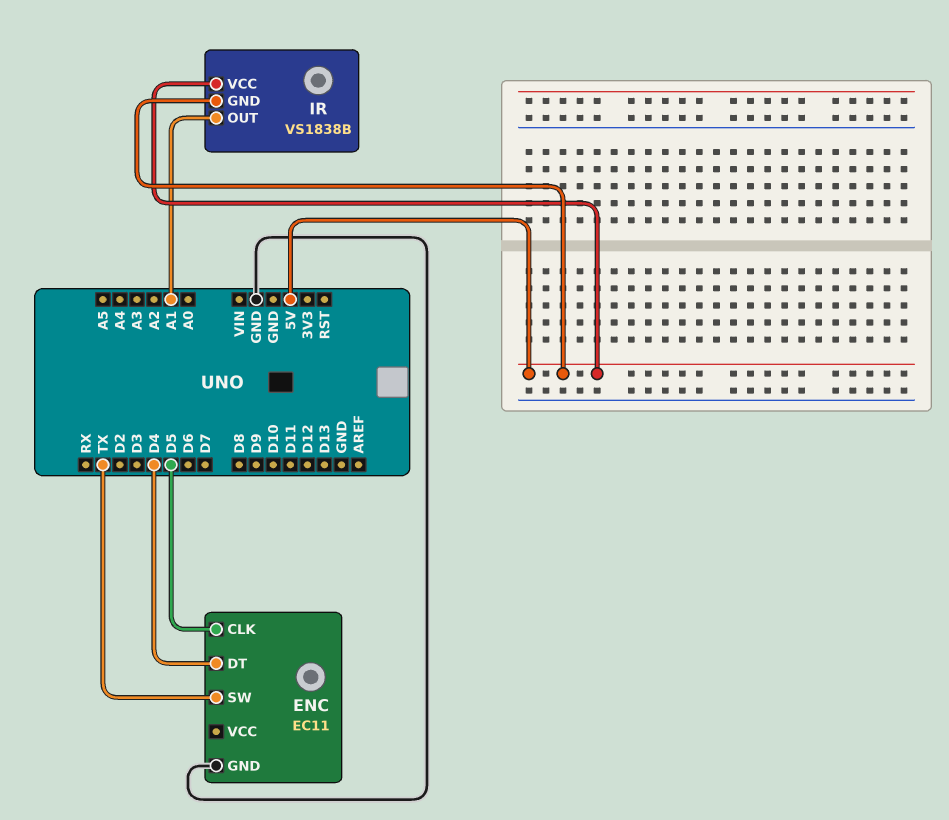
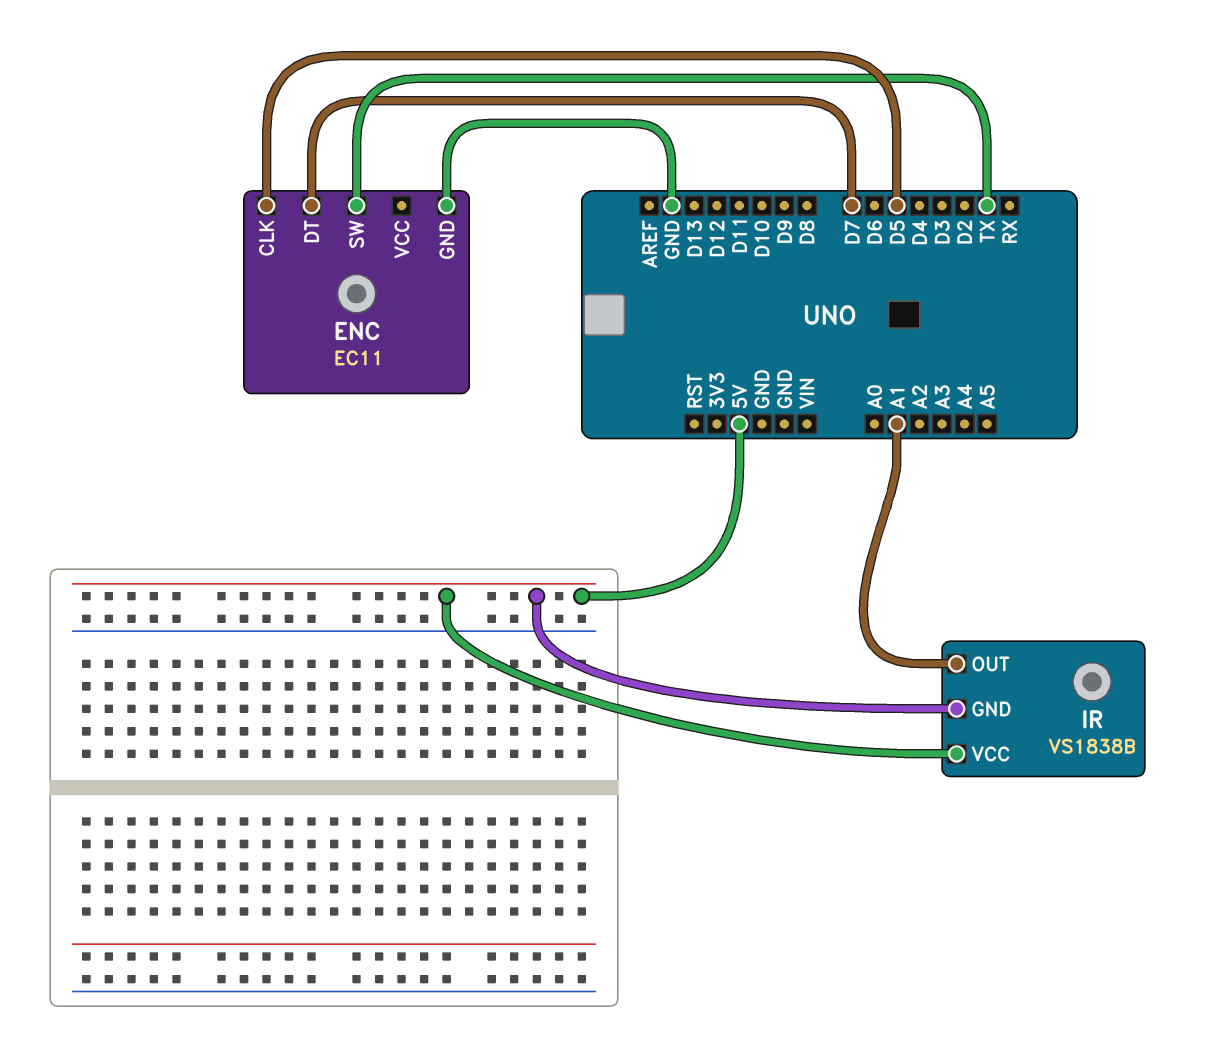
ENC pin DT: D4 -> D7

